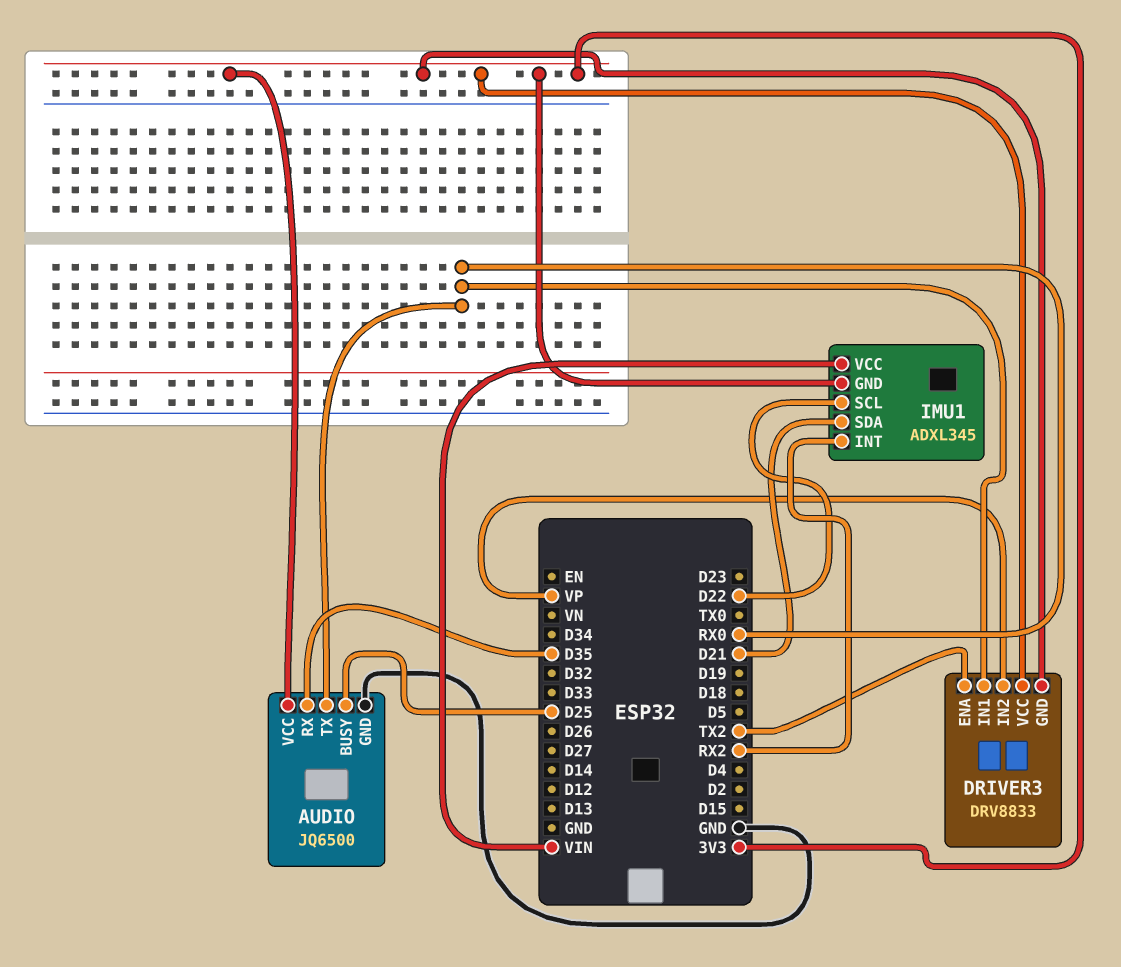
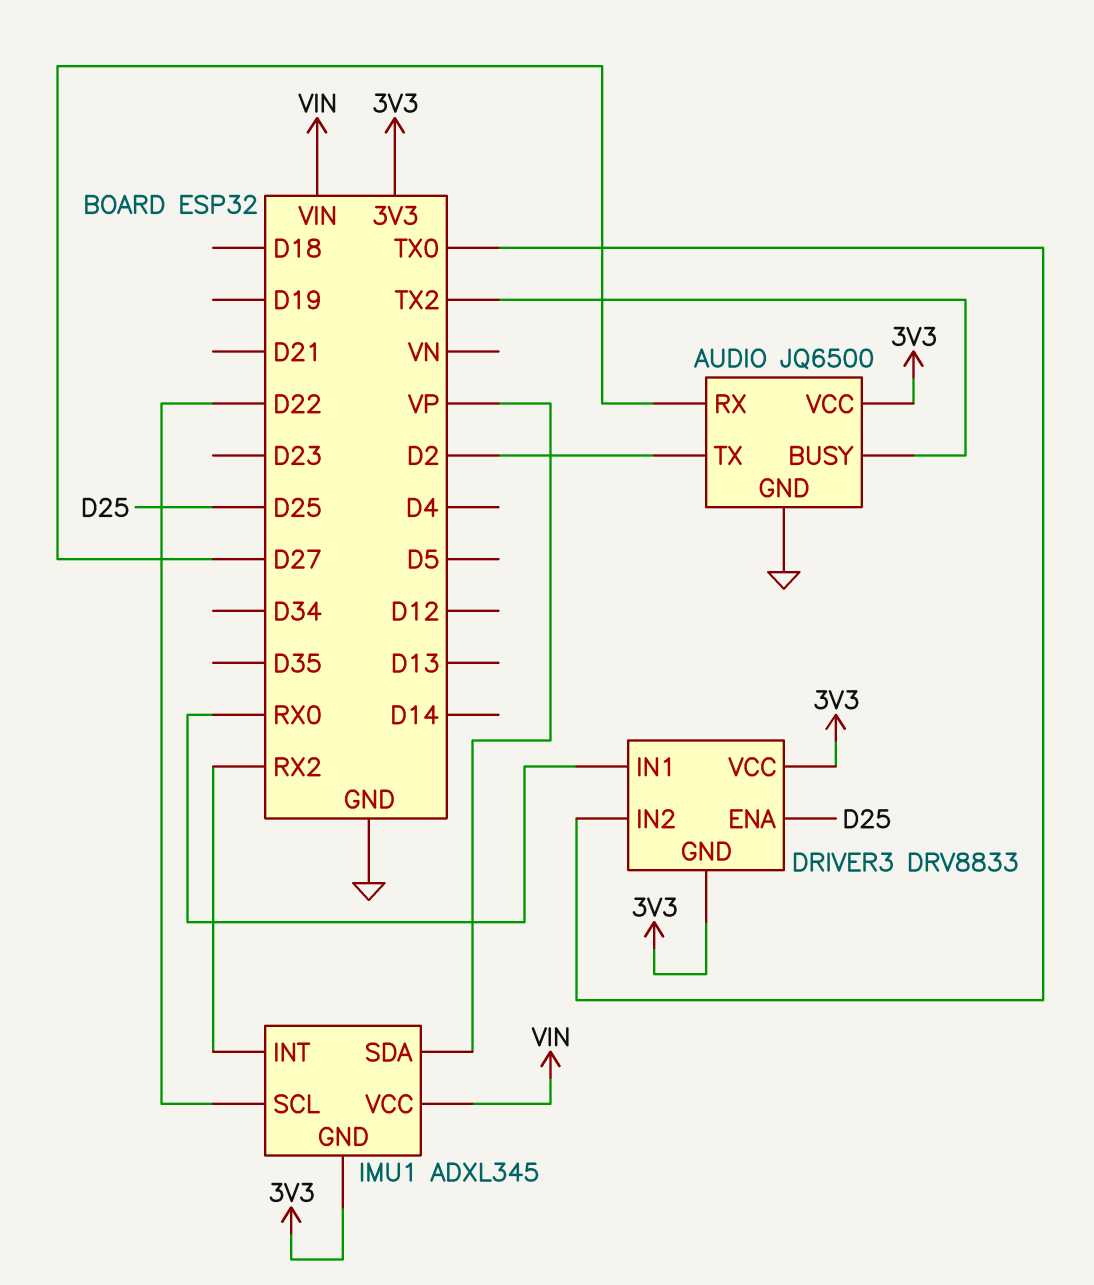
AUDIO pin BUSY: D25 -> TX2
AUDIO pin RX: D35 -> D27
AUDIO pin TX: RX0 -> D2
DRIVER3 pin ENA: TX2 -> D25
DRIVER3 pin IN2: VP -> TX0
IMU1 pin SDA: D21 -> VP

